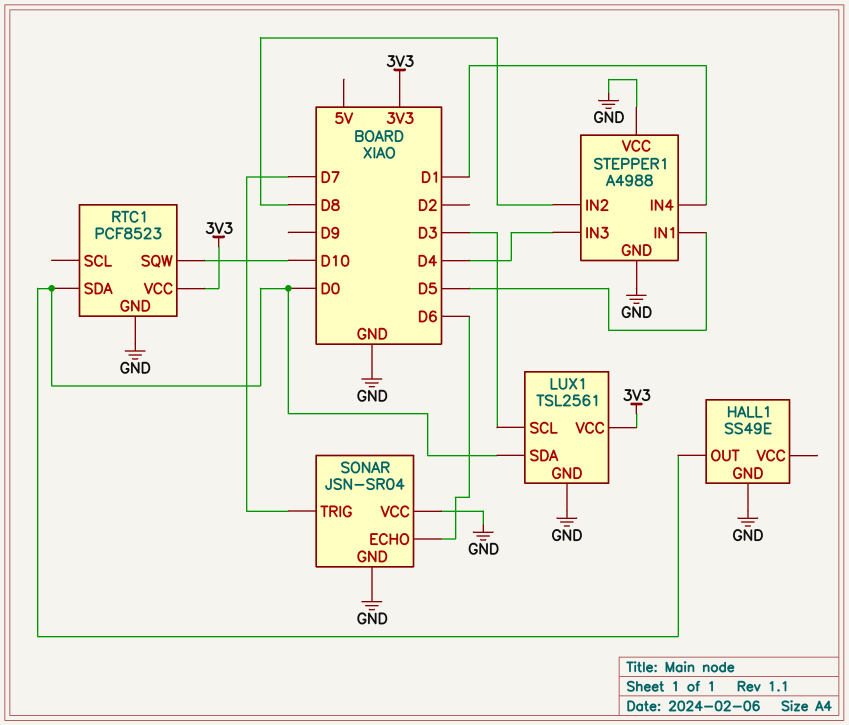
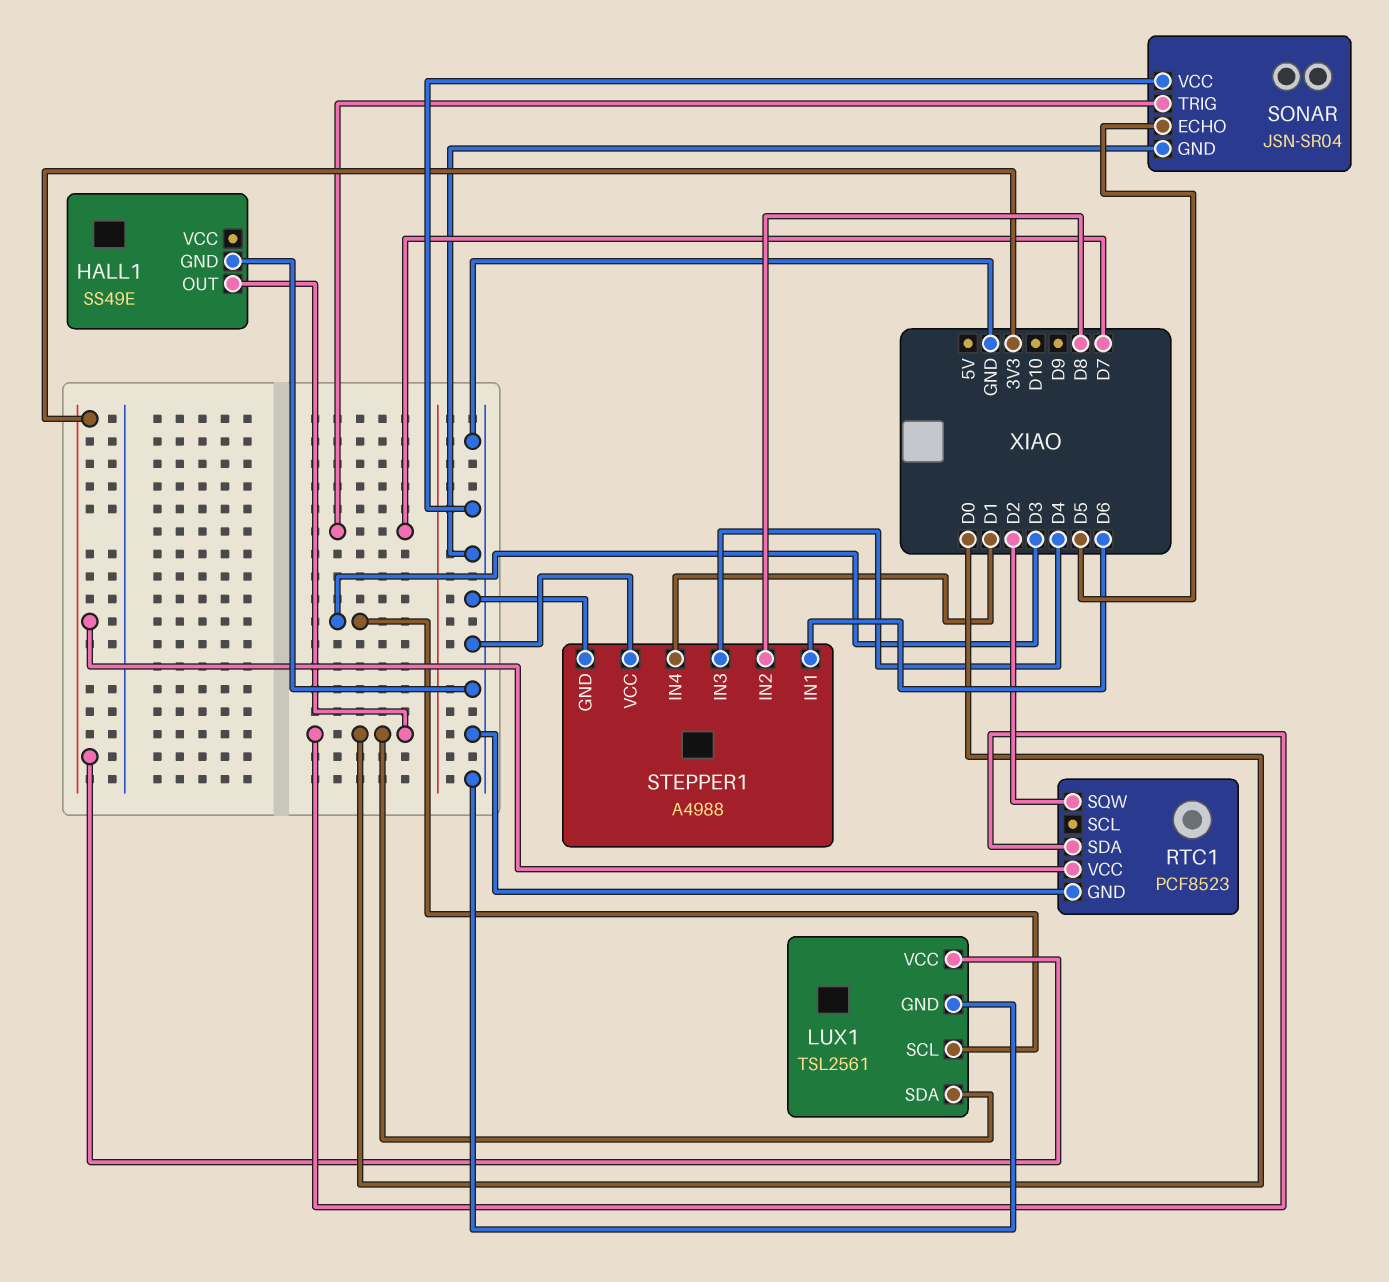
RTC1 pin SQW: D10 -> D2
SONAR pin ECHO: D6 -> D5
STEPPER1 pin IN1: D5 -> D6

